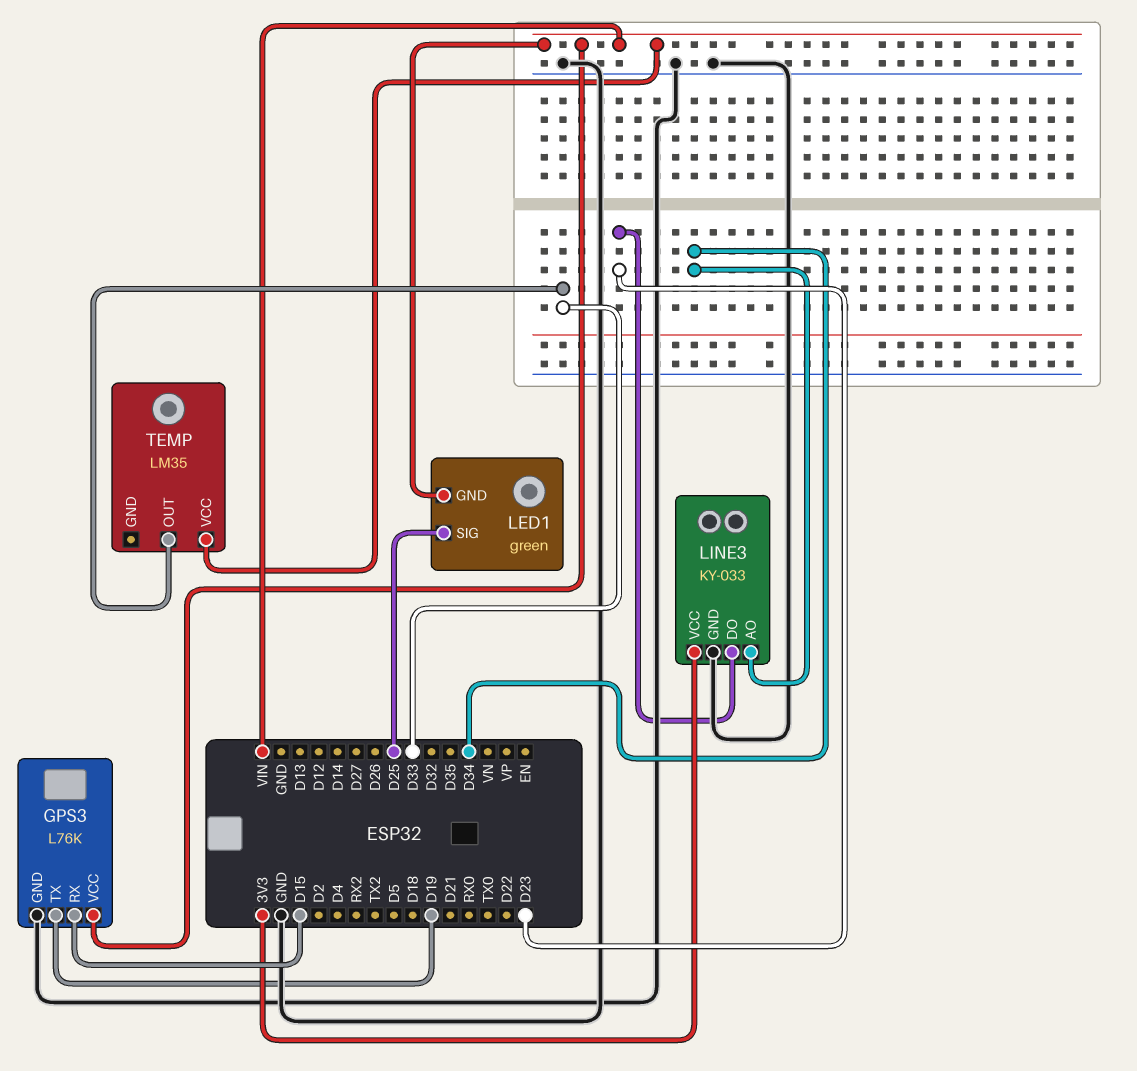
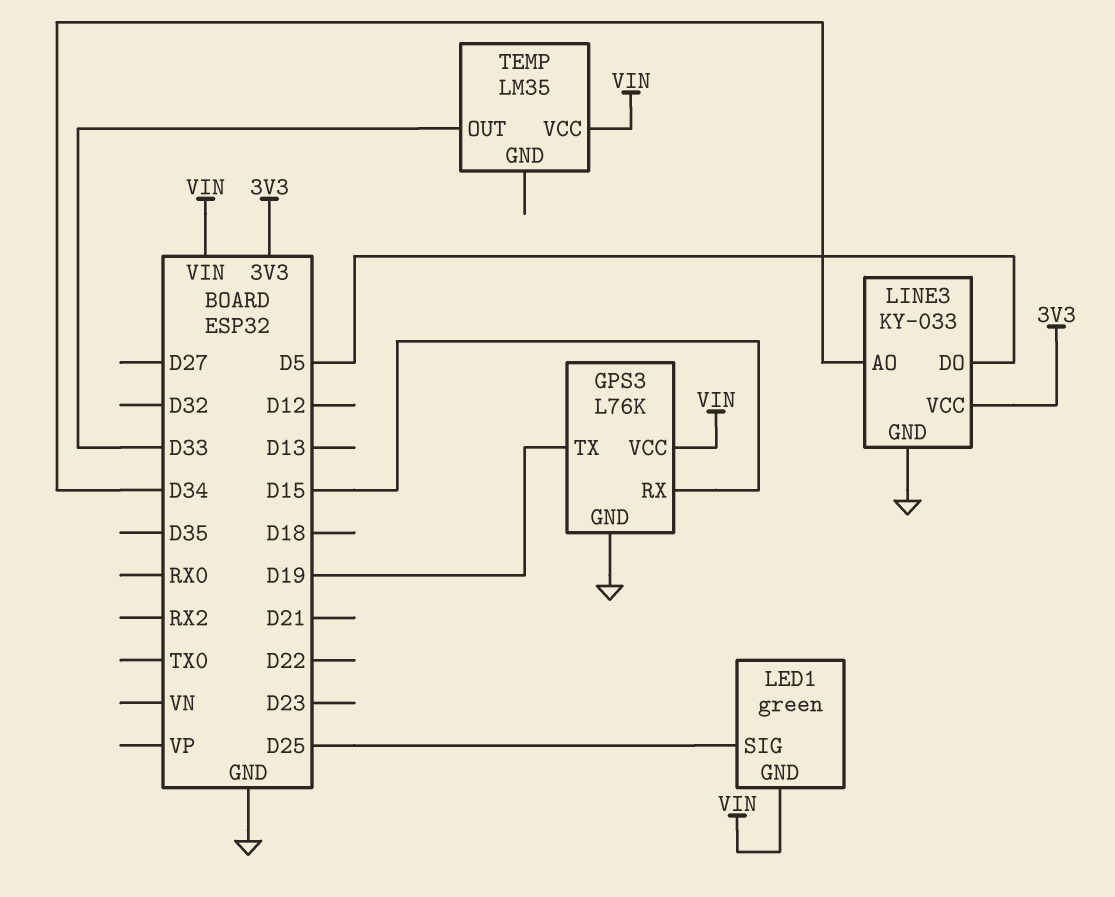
LINE3 pin DO: D23 -> D5

